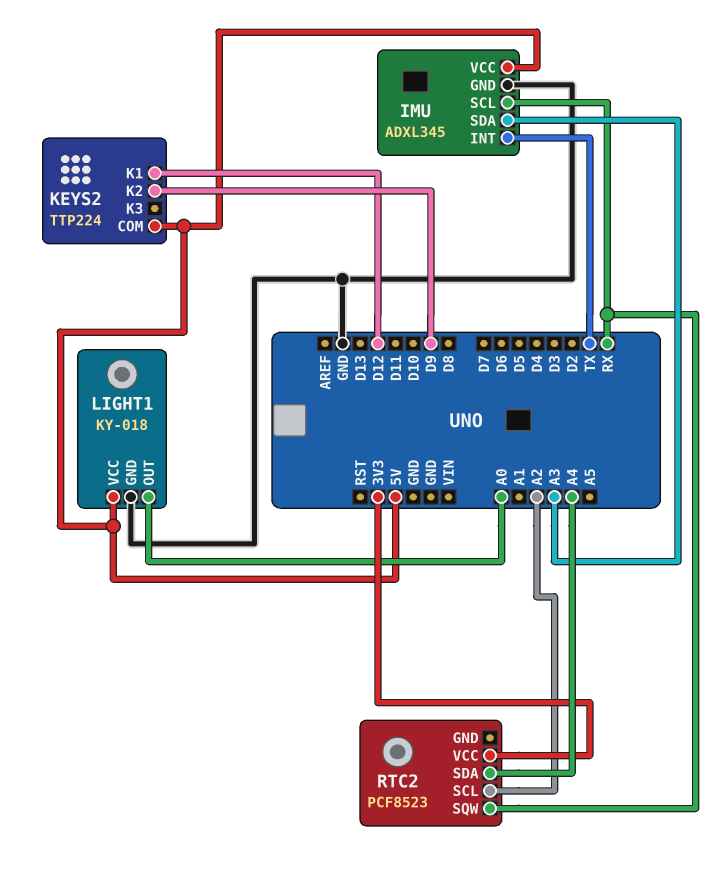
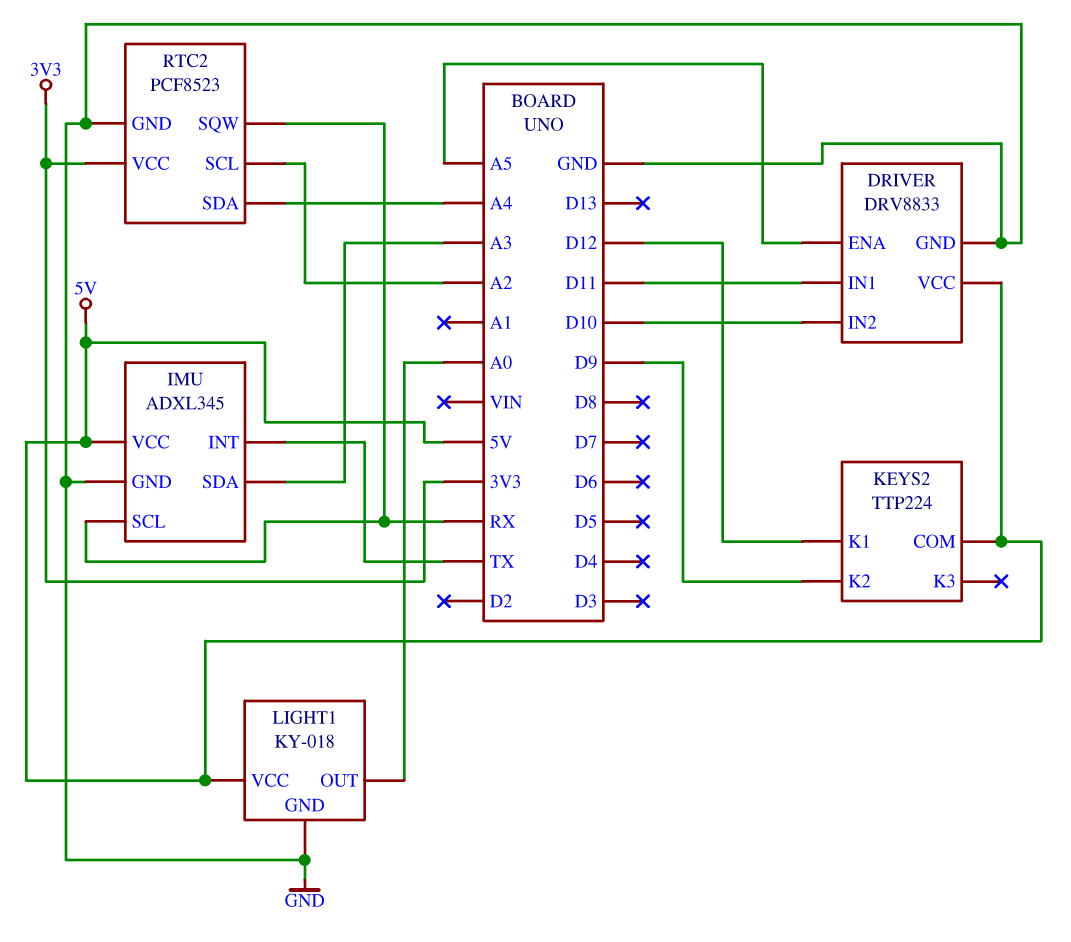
DRIVER: none -> DRV8833
DRIVER pin ENA: none -> A5
DRIVER pin GND: none -> GND
DRIVER pin IN1: none -> D11
DRIVER pin IN2: none -> D10
DRIVER pin VCC: none -> 5V
RTC2 pin GND: none -> GND

